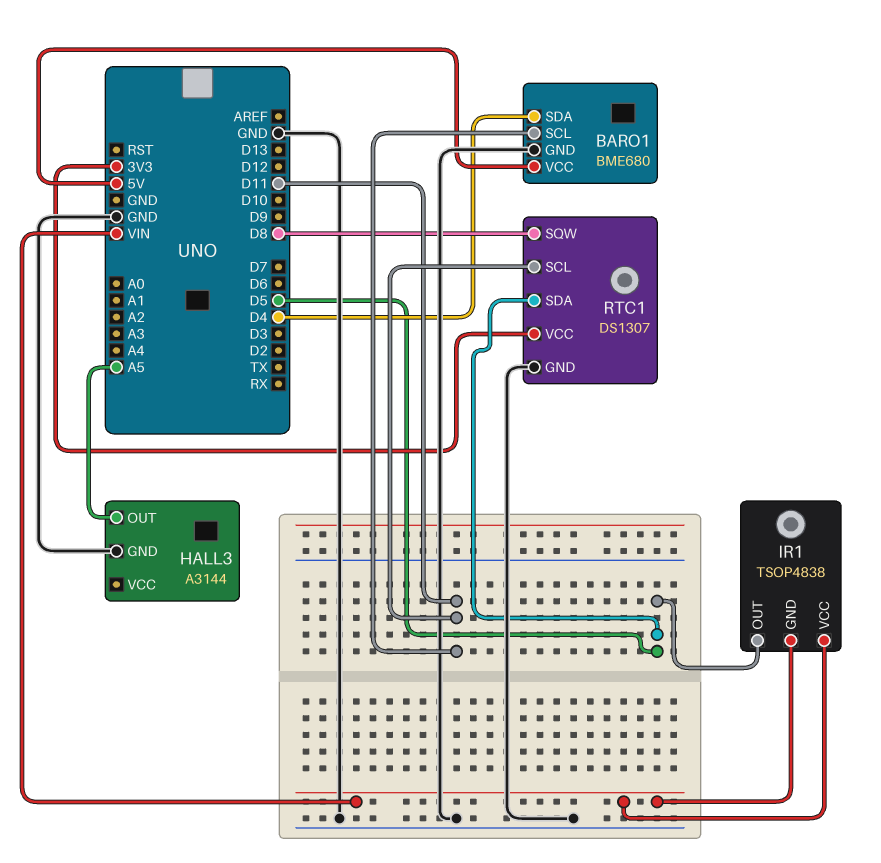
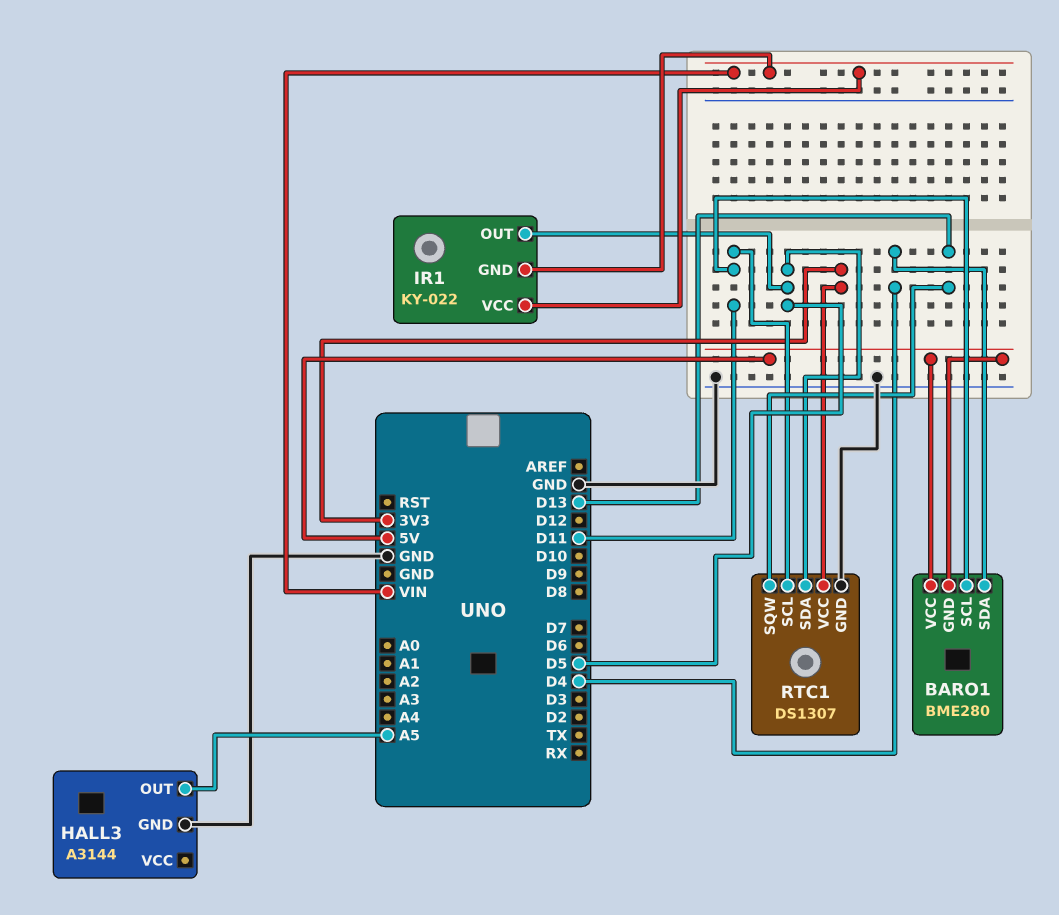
BARO1: BME680 -> BME280
BARO1 pin GND: GND -> 5V
IR1: TSOP4838 -> KY-022
RTC1 pin SQW: D8 -> D13

